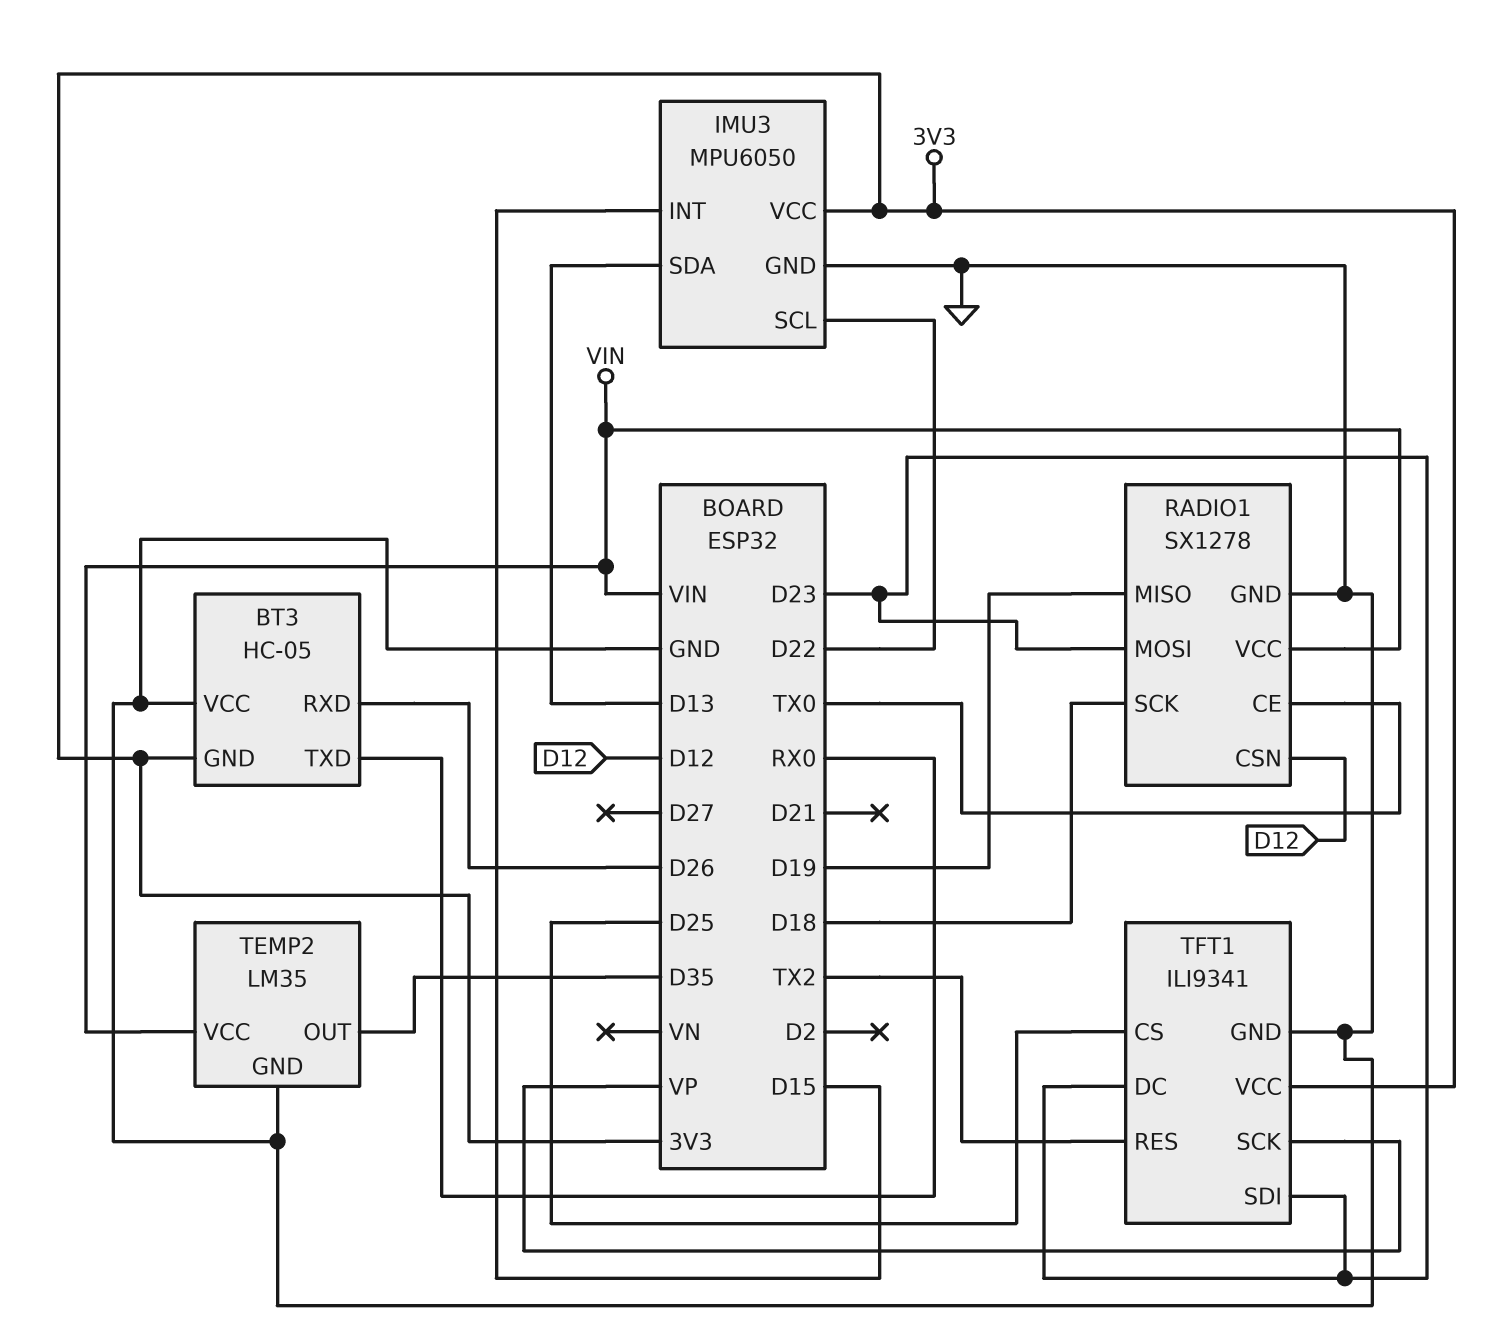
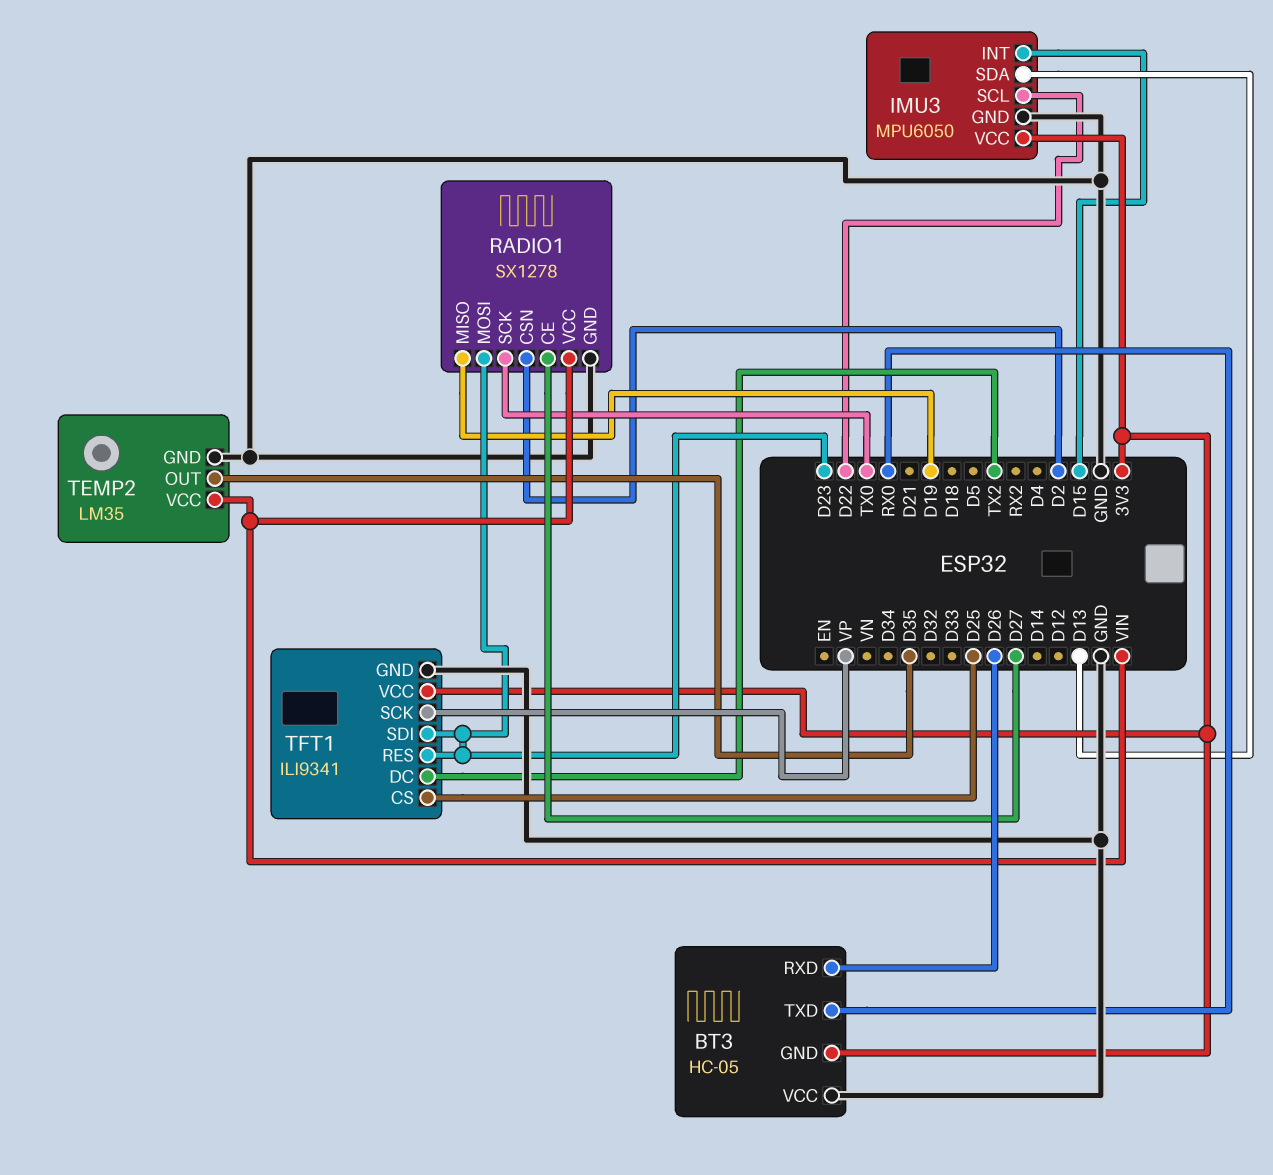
RADIO1 pin CE: TX0 -> D27
RADIO1 pin CSN: D12 -> D2
RADIO1 pin SCK: D18 -> TX0
TFT1 pin DC: D23 -> TX2
TFT1 pin RES: TX2 -> D23

